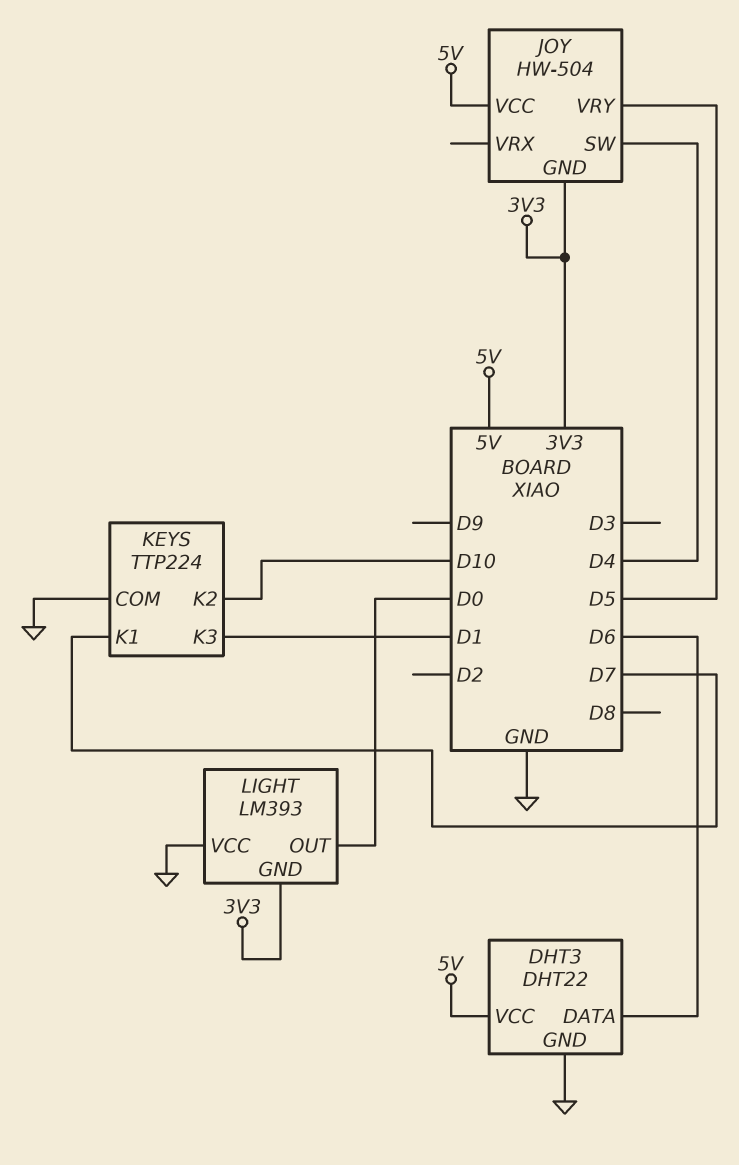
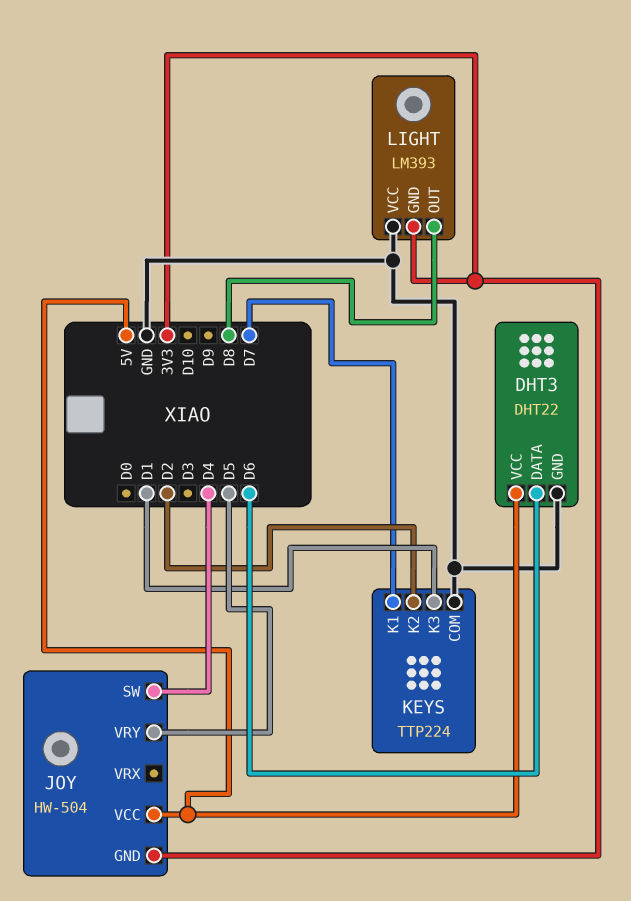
KEYS pin K2: D10 -> D2
LIGHT pin OUT: D0 -> D8

